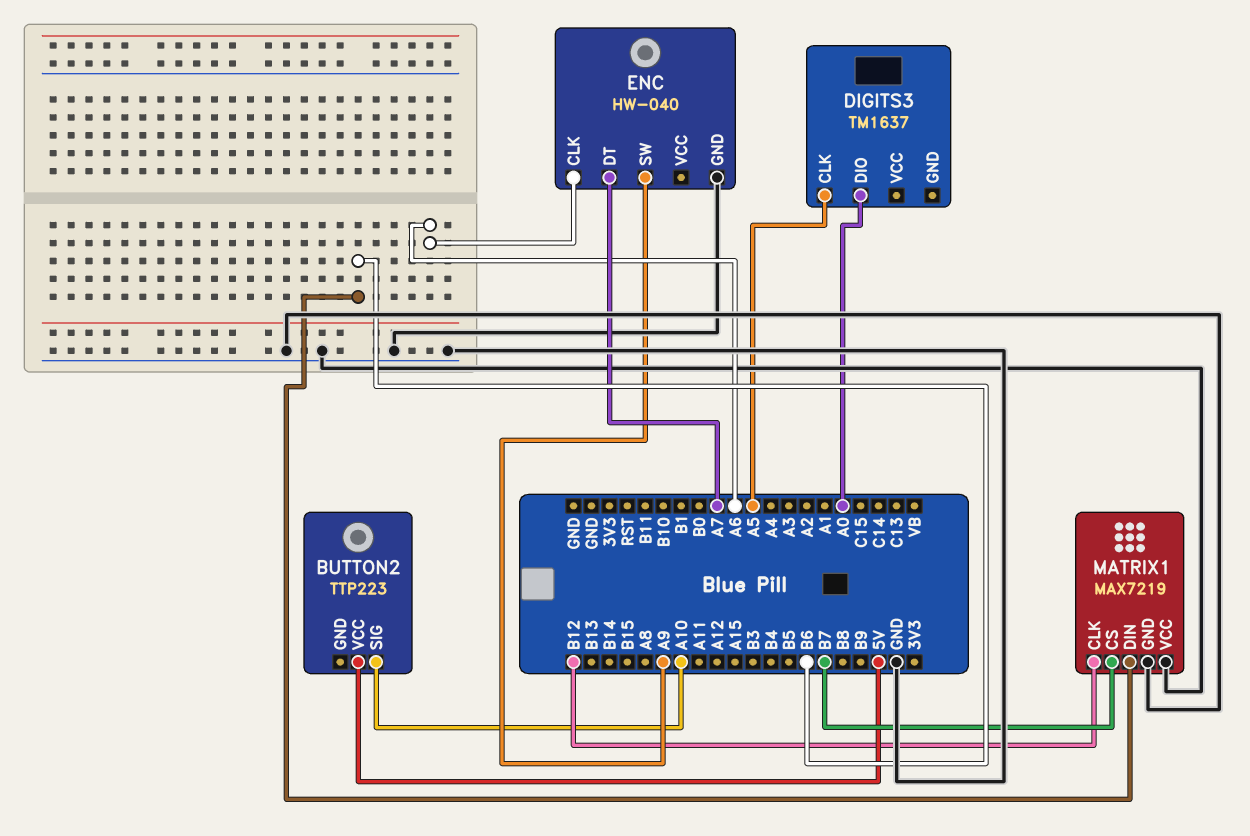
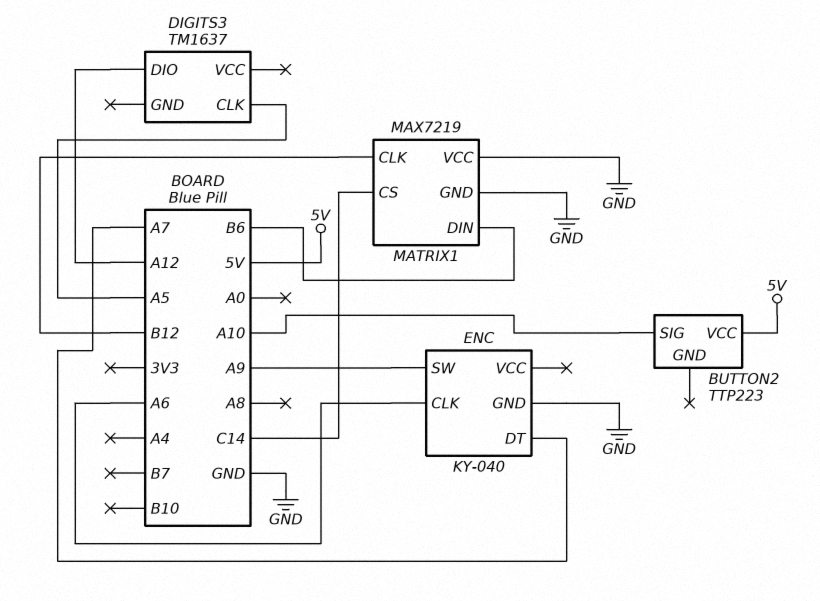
DIGITS3 pin DIO: A0 -> A12
ENC: HW-040 -> KY-040
MATRIX1 pin CS: B7 -> C14

